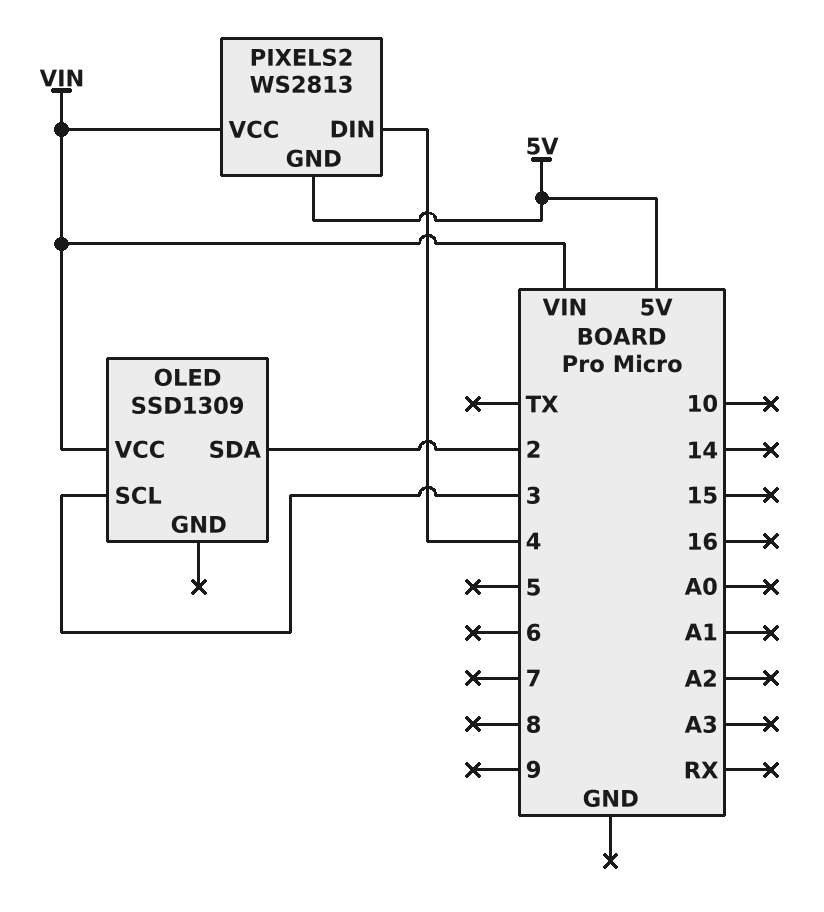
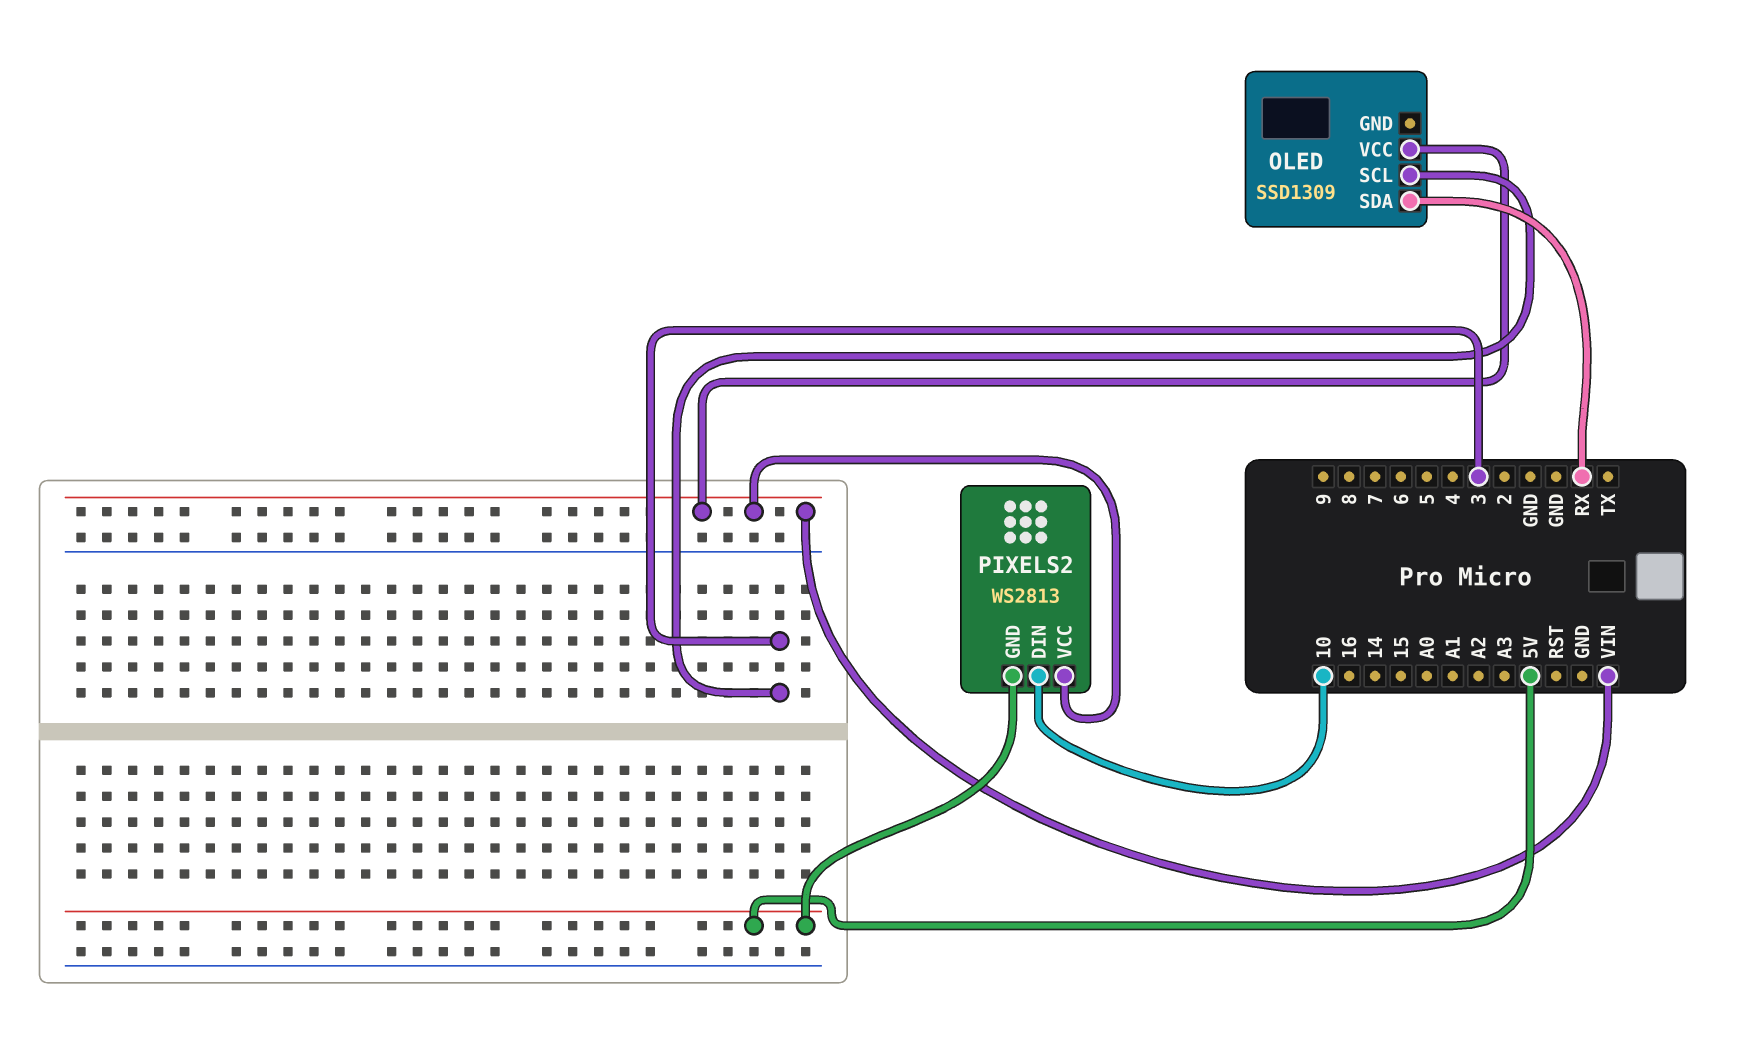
OLED pin SDA: 2 -> RX
PIXELS2 pin DIN: 4 -> 10

